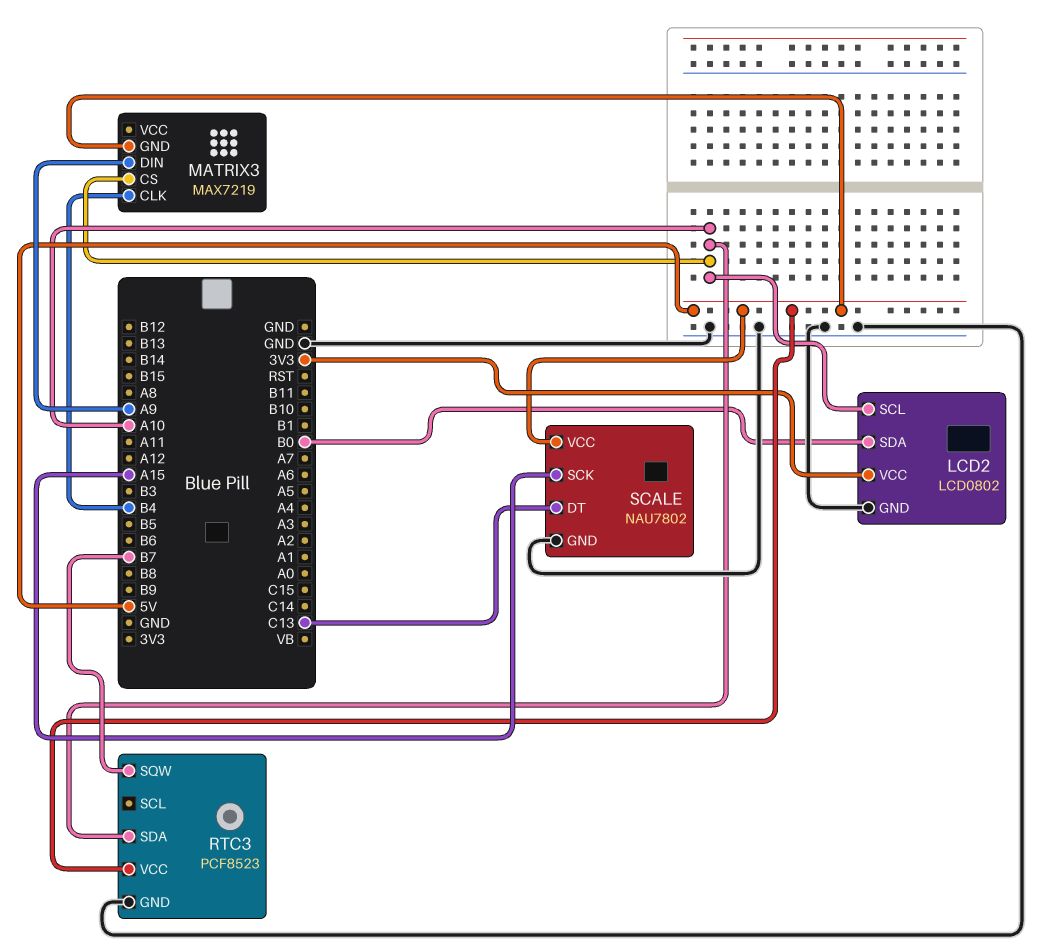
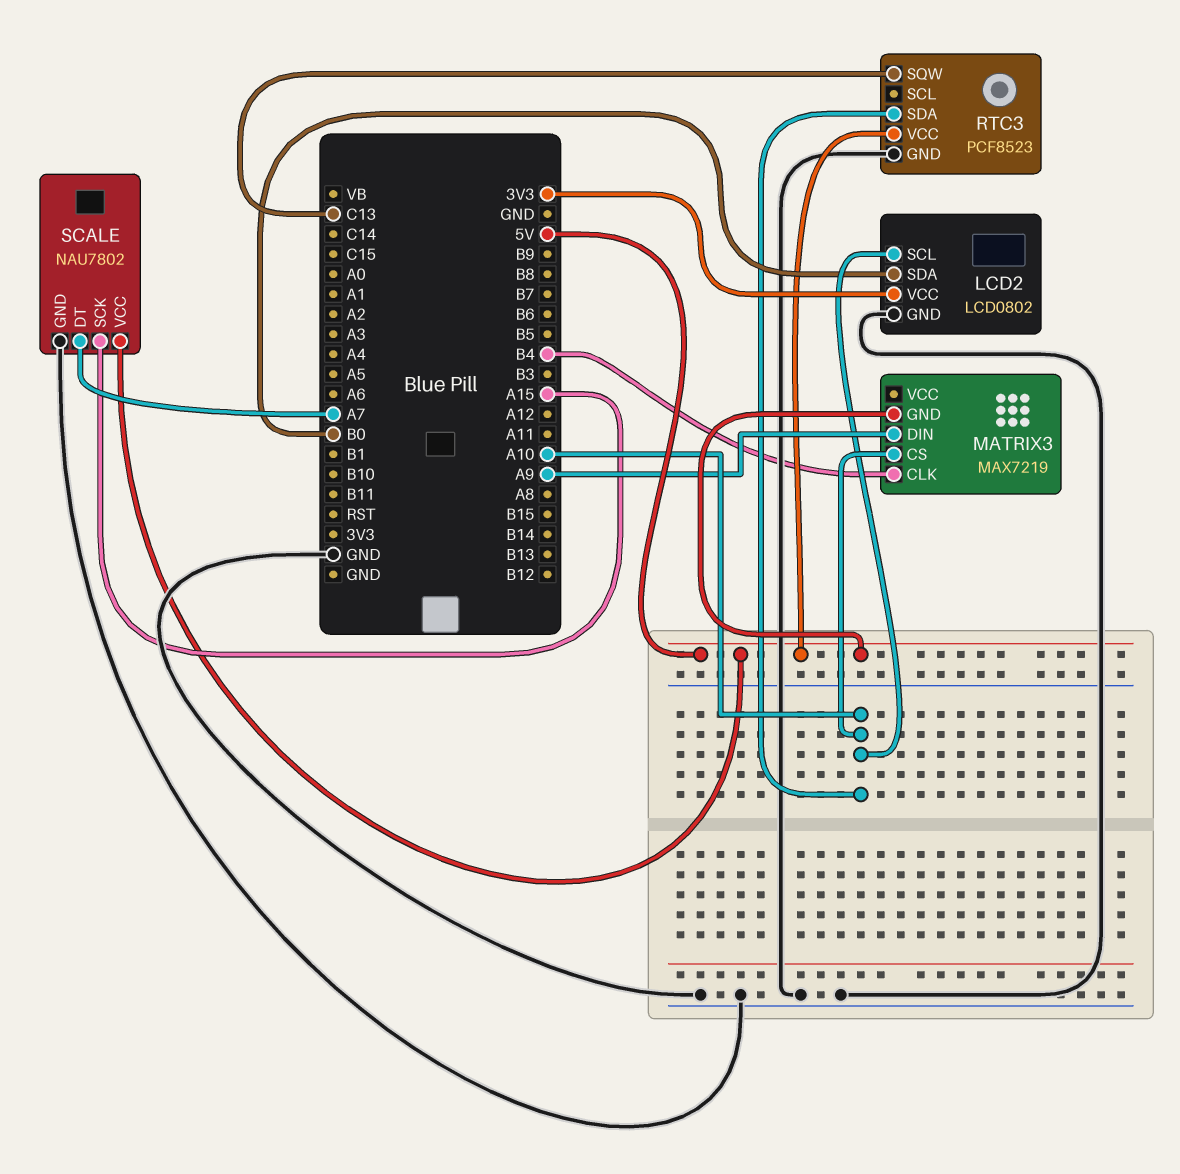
RTC3 pin SQW: B7 -> C13
SCALE pin DT: C13 -> A7

